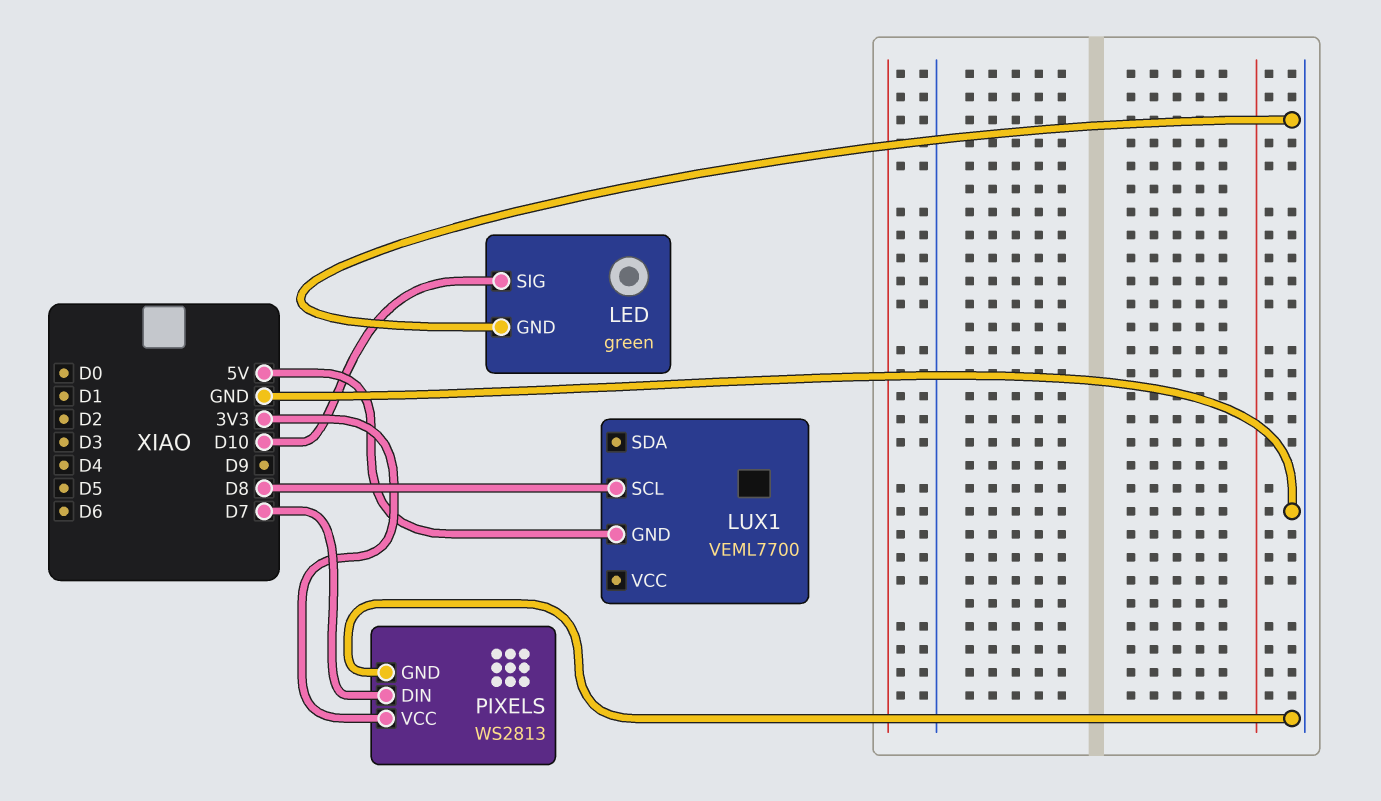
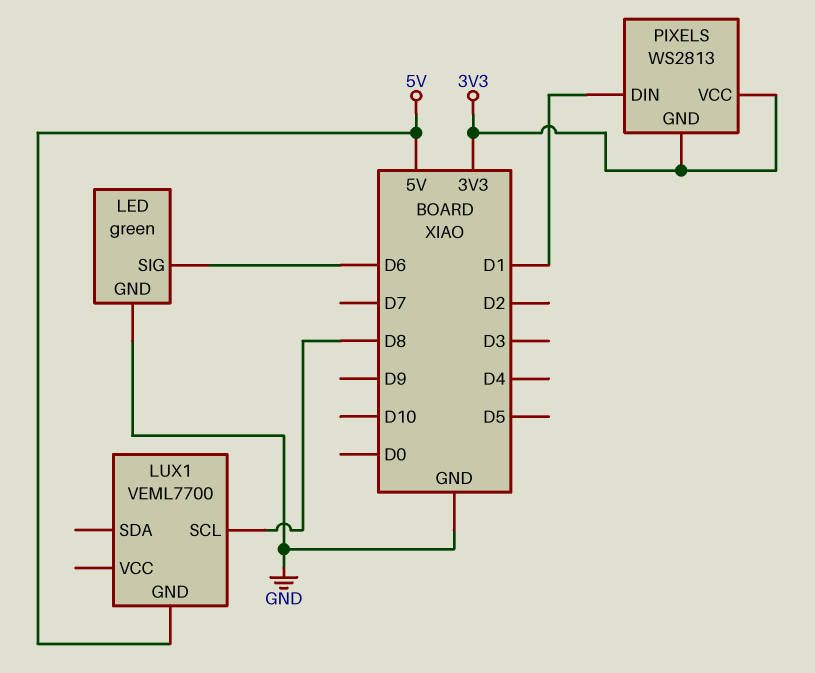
LED pin SIG: D10 -> D6
PIXELS pin DIN: D7 -> D1
PIXELS pin GND: GND -> 3V3

